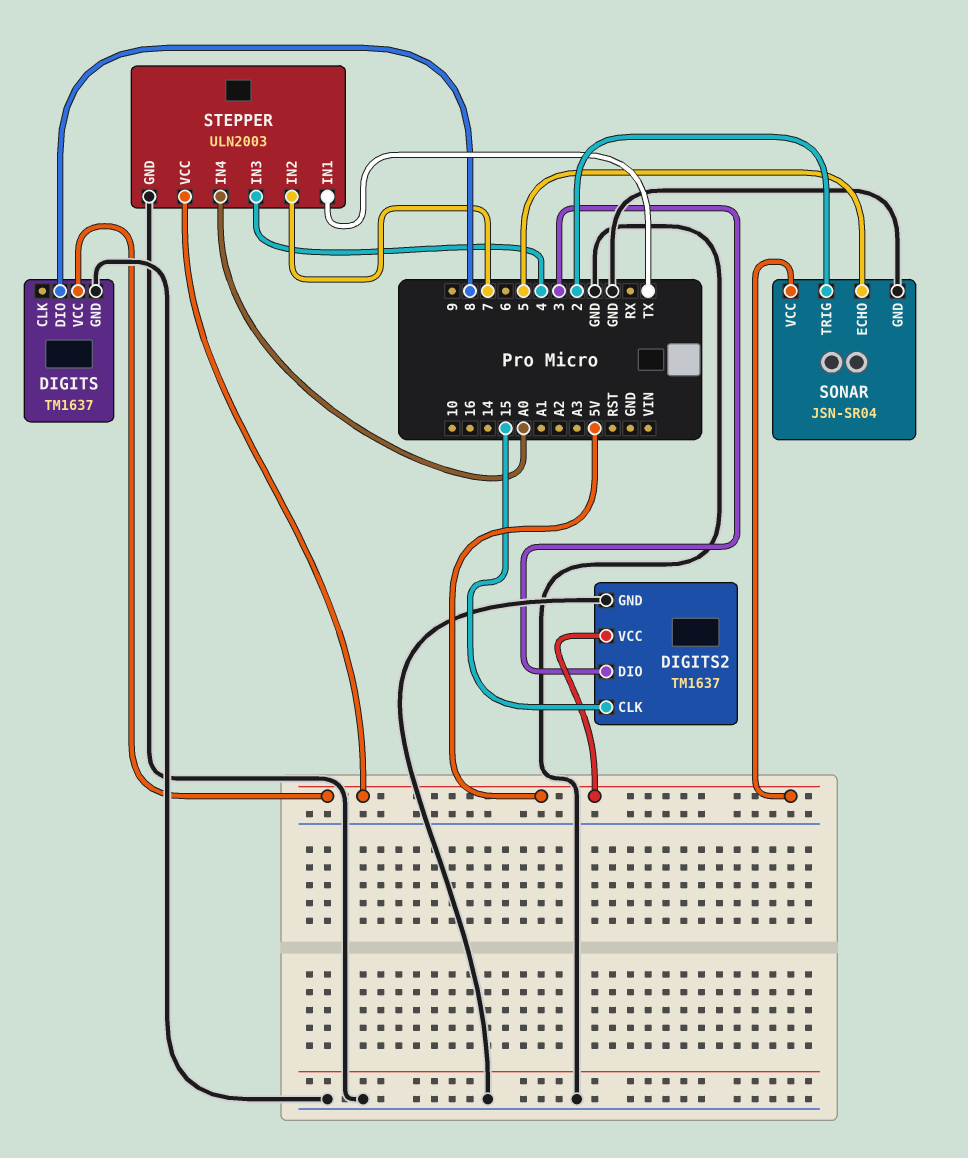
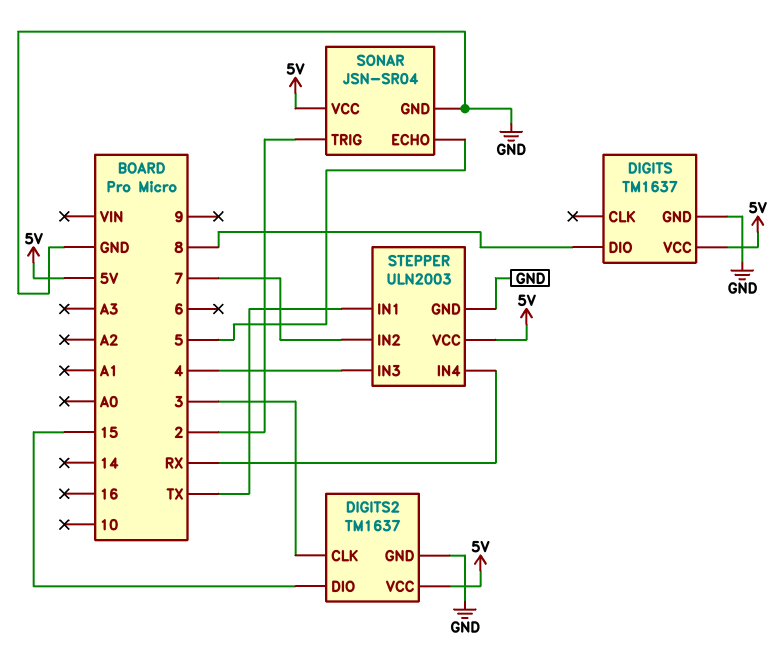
DIGITS2 pin CLK: 15 -> 3
DIGITS2 pin DIO: 3 -> 15
STEPPER pin IN4: A0 -> RX

